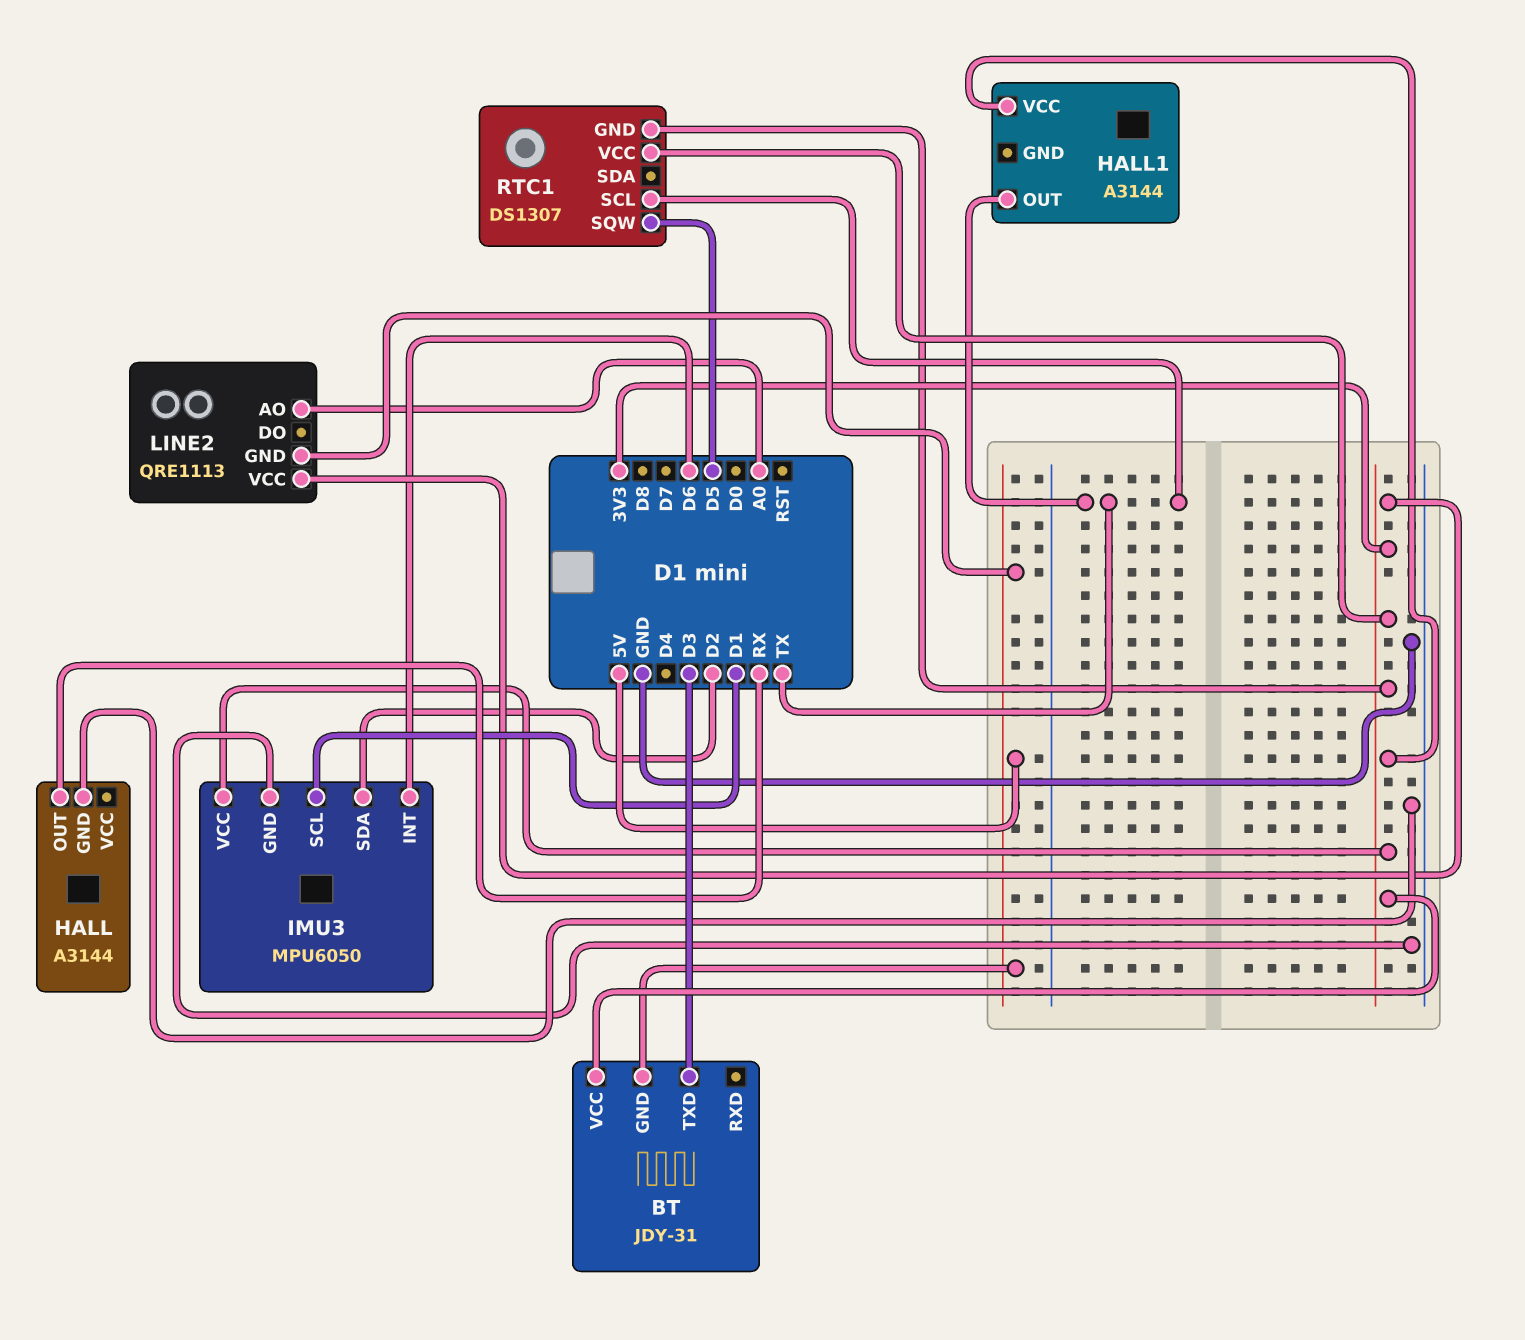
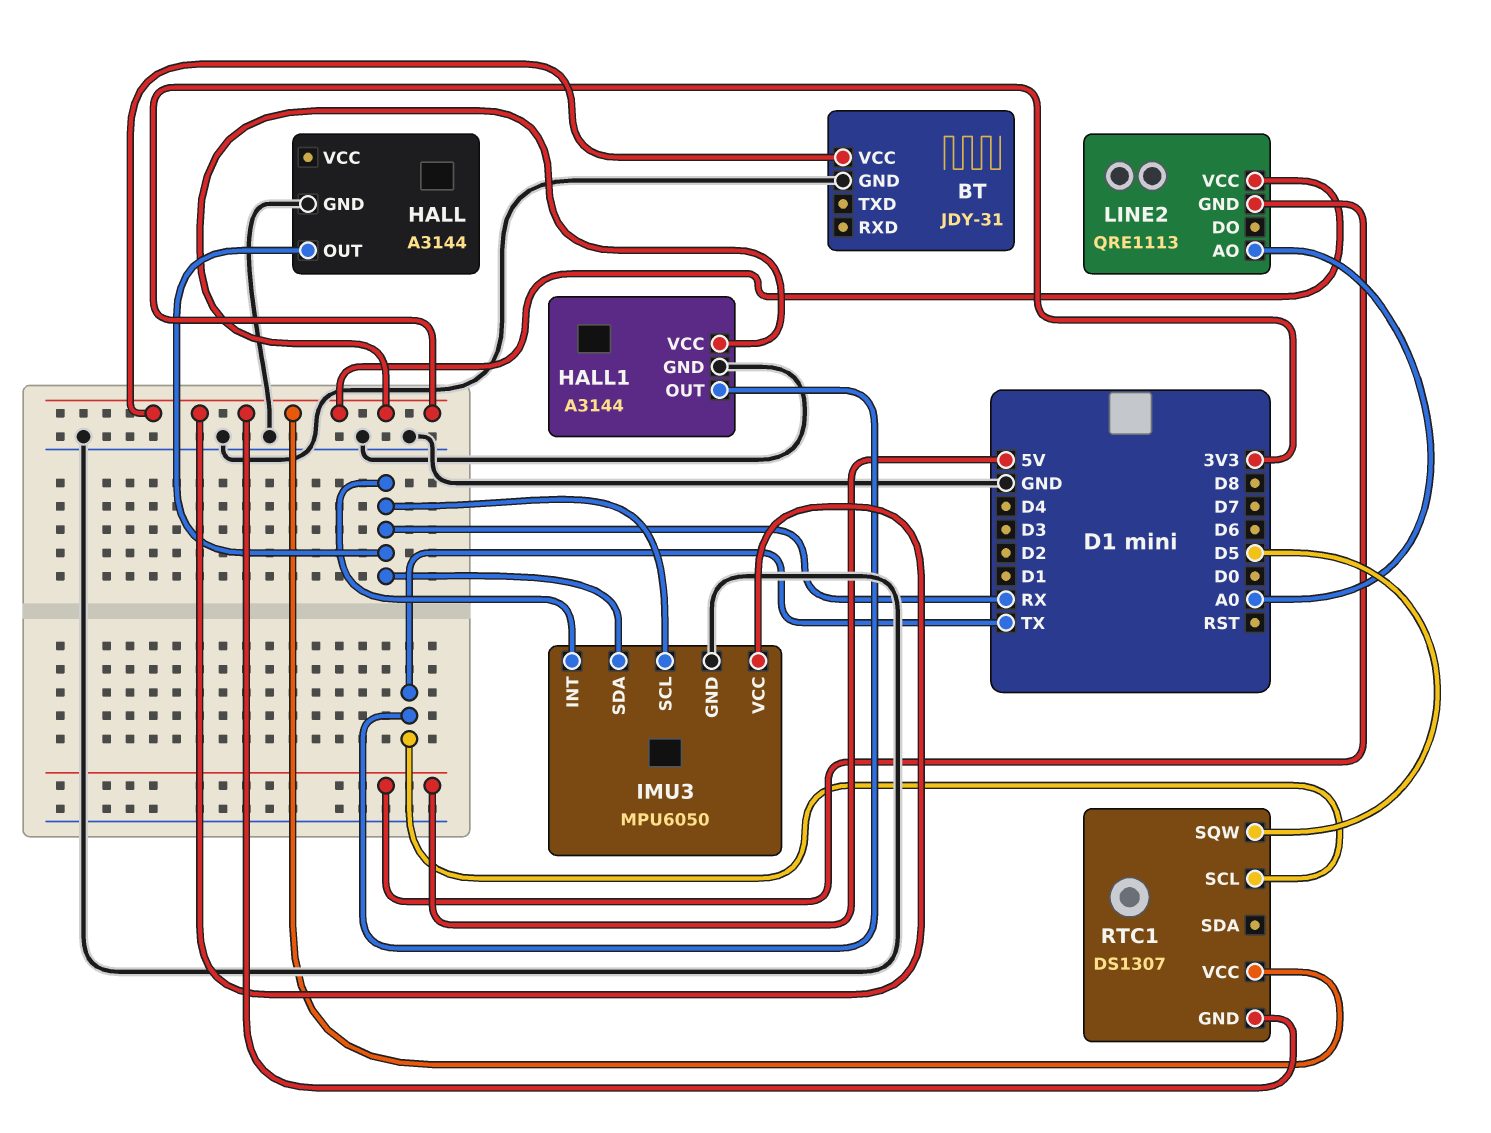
BT pin GND: 5V -> GND
BT pin TXD: D3 -> none
HALL1 pin GND: none -> GND
IMU3 pin INT: D6 -> RX
IMU3 pin SCL: D1 -> RX
IMU3 pin SDA: D2 -> RX

